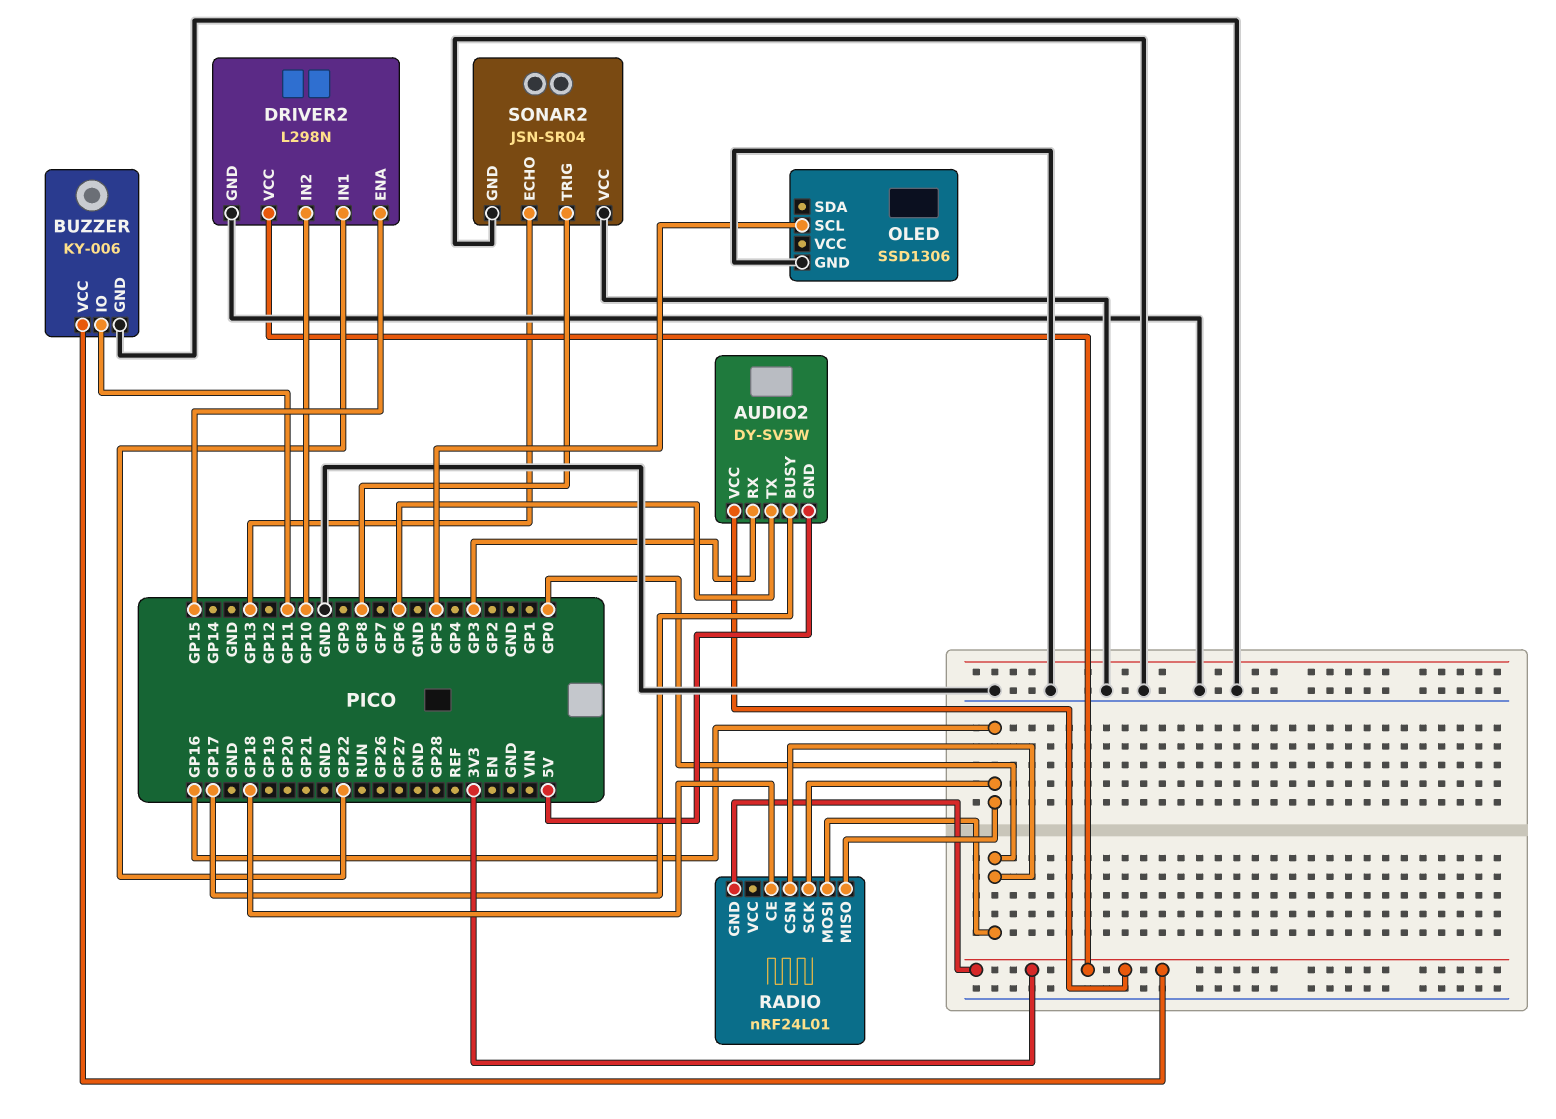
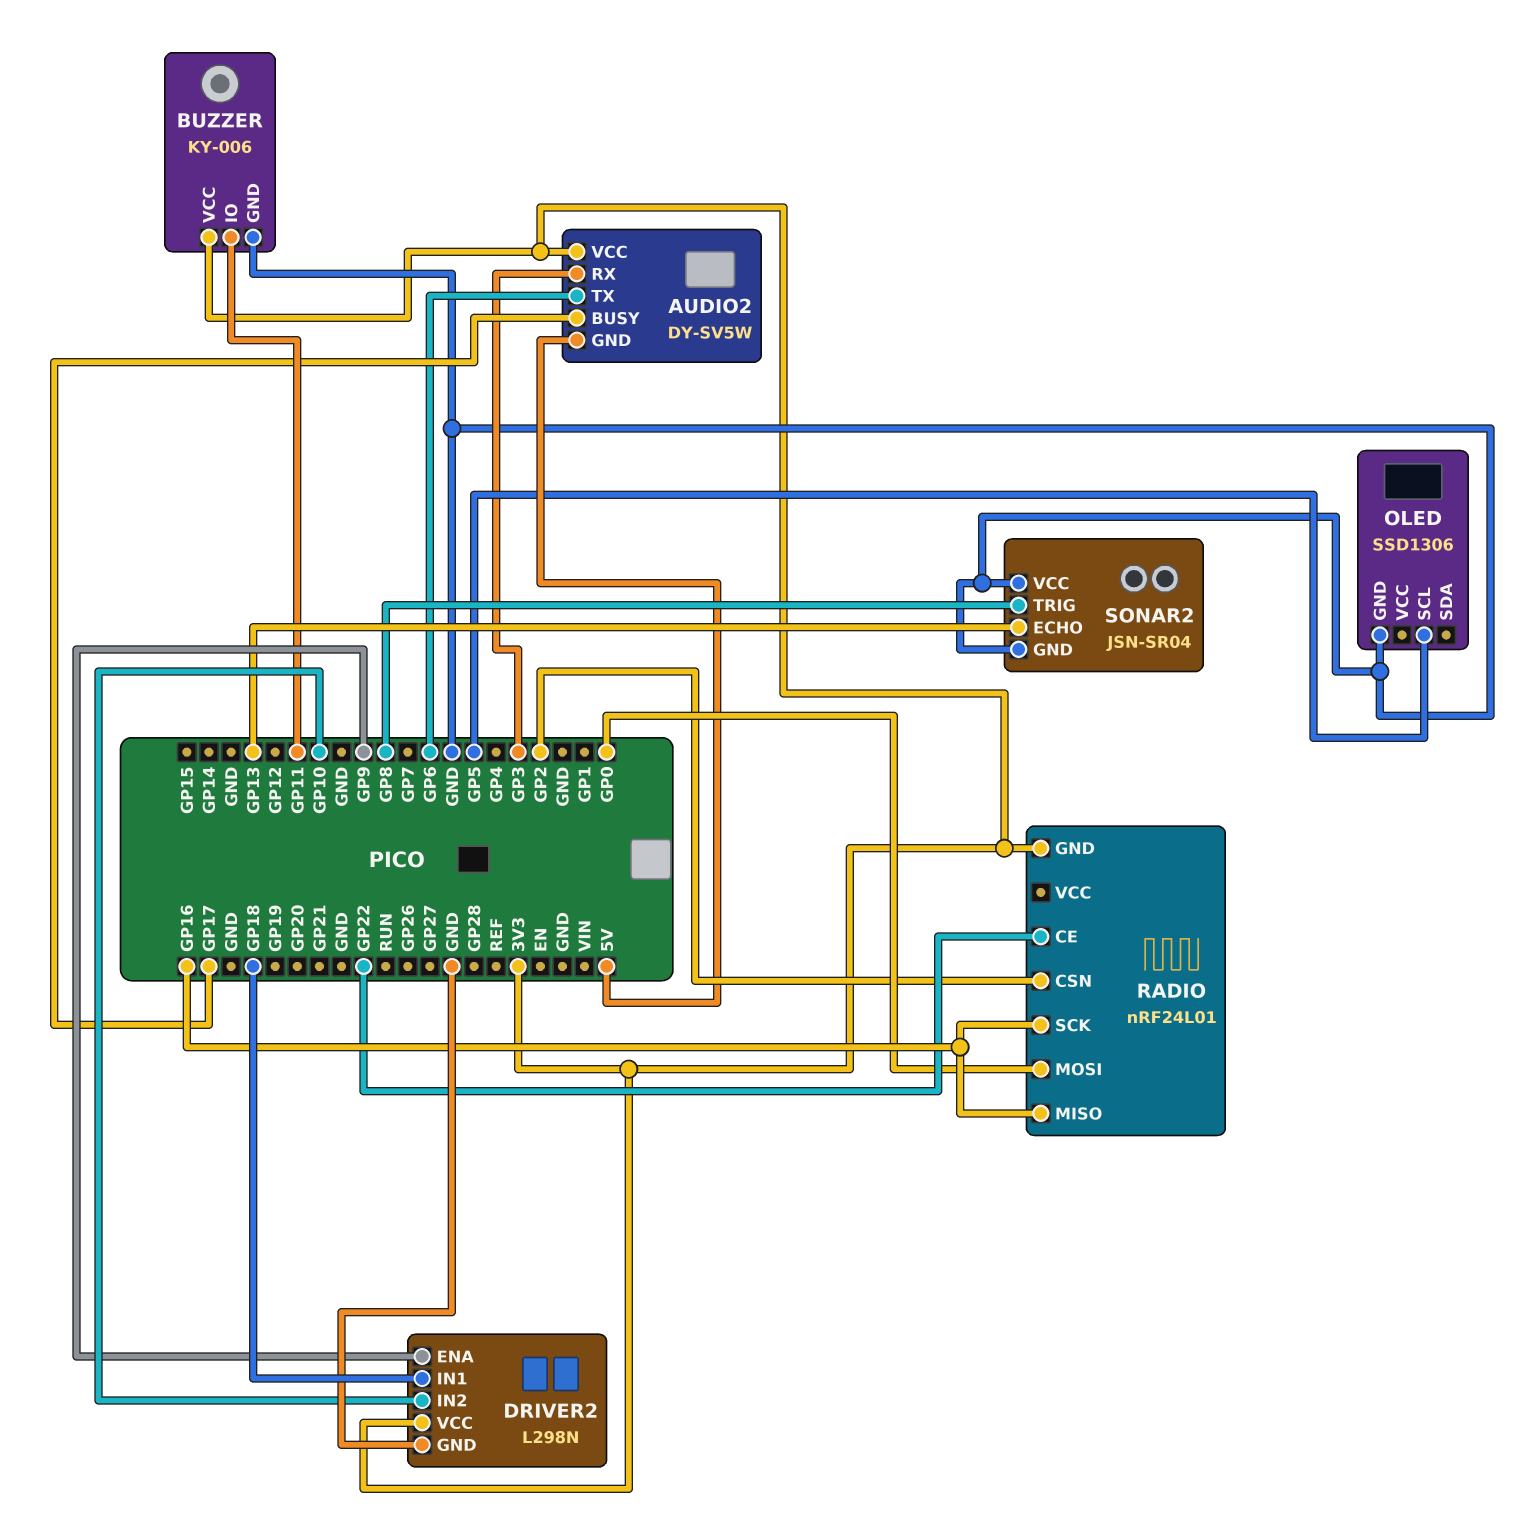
DRIVER2 pin ENA: GP15 -> GP9
DRIVER2 pin IN1: GP22 -> GP18
RADIO pin CE: GP18 -> GP22
RADIO pin CSN: GP0 -> GP2

